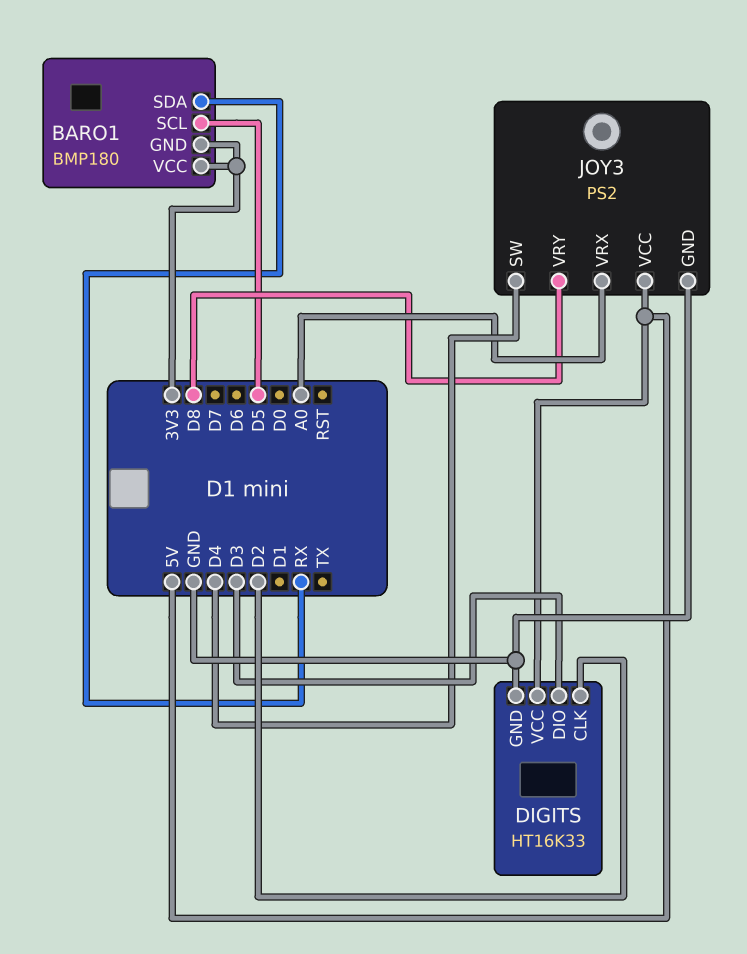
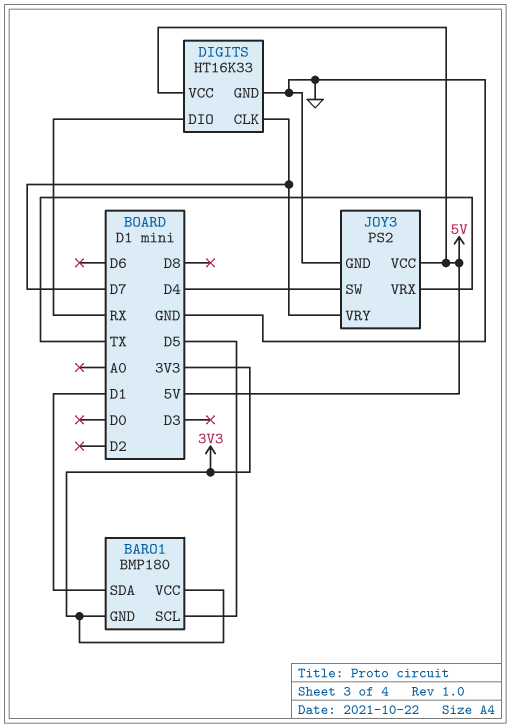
BARO1 pin SDA: RX -> D1
DIGITS pin CLK: D2 -> D7
DIGITS pin DIO: D3 -> RX
JOY3 pin VRX: A0 -> TX
JOY3 pin VRY: D8 -> D7

